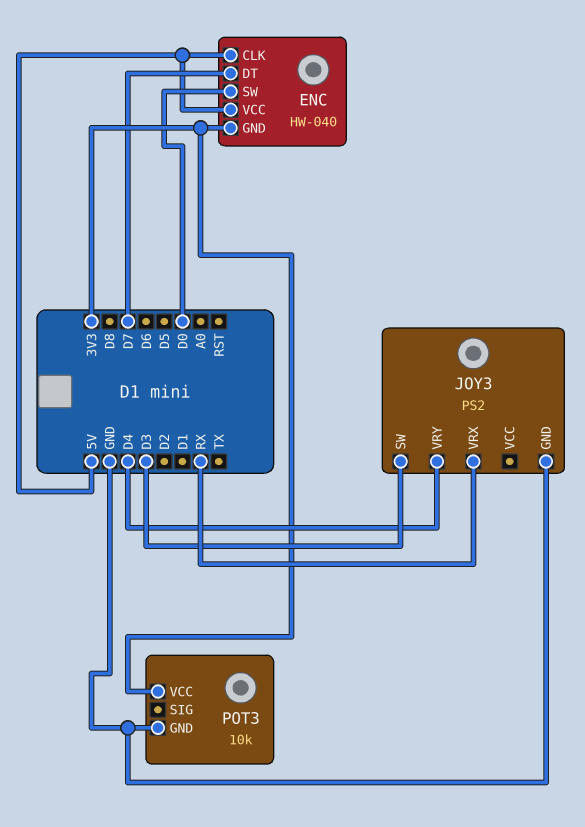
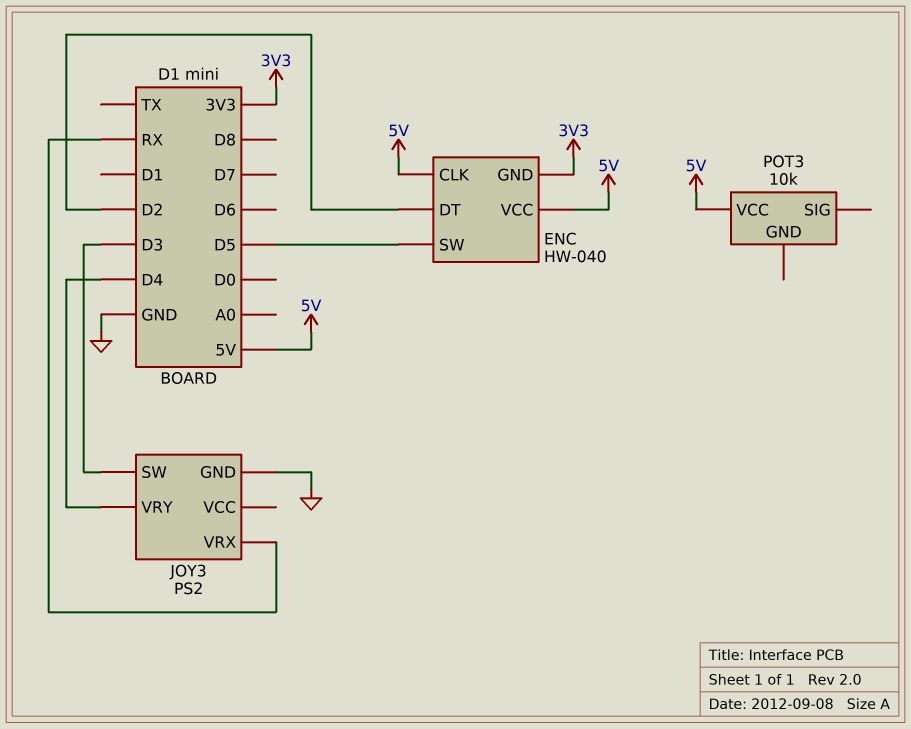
ENC pin DT: D7 -> D2
ENC pin SW: D0 -> D5
POT3 pin GND: GND -> none
POT3 pin VCC: 3V3 -> 5V

